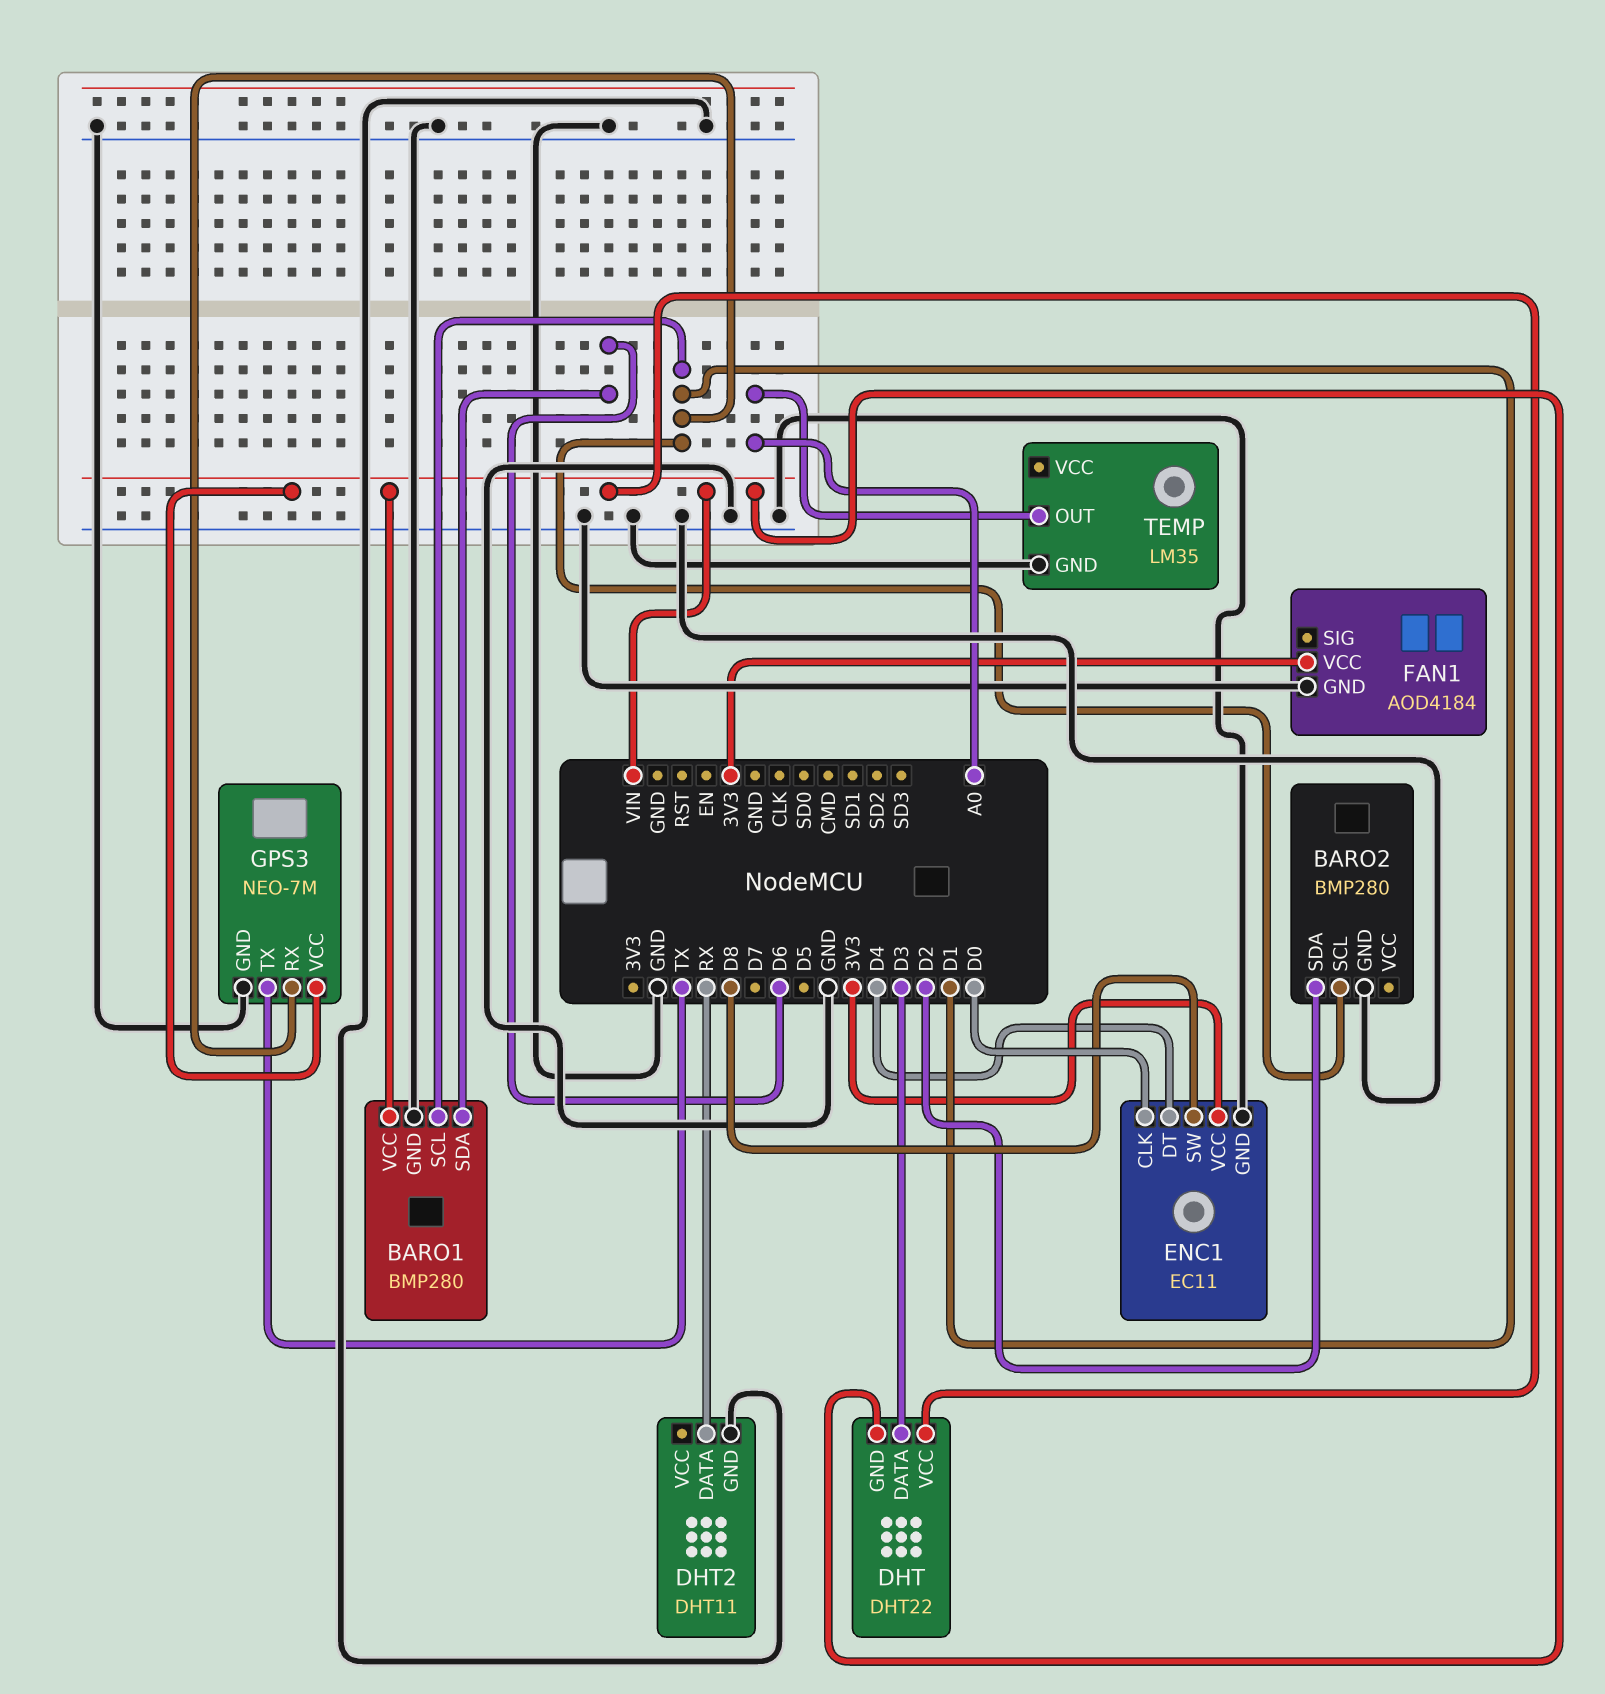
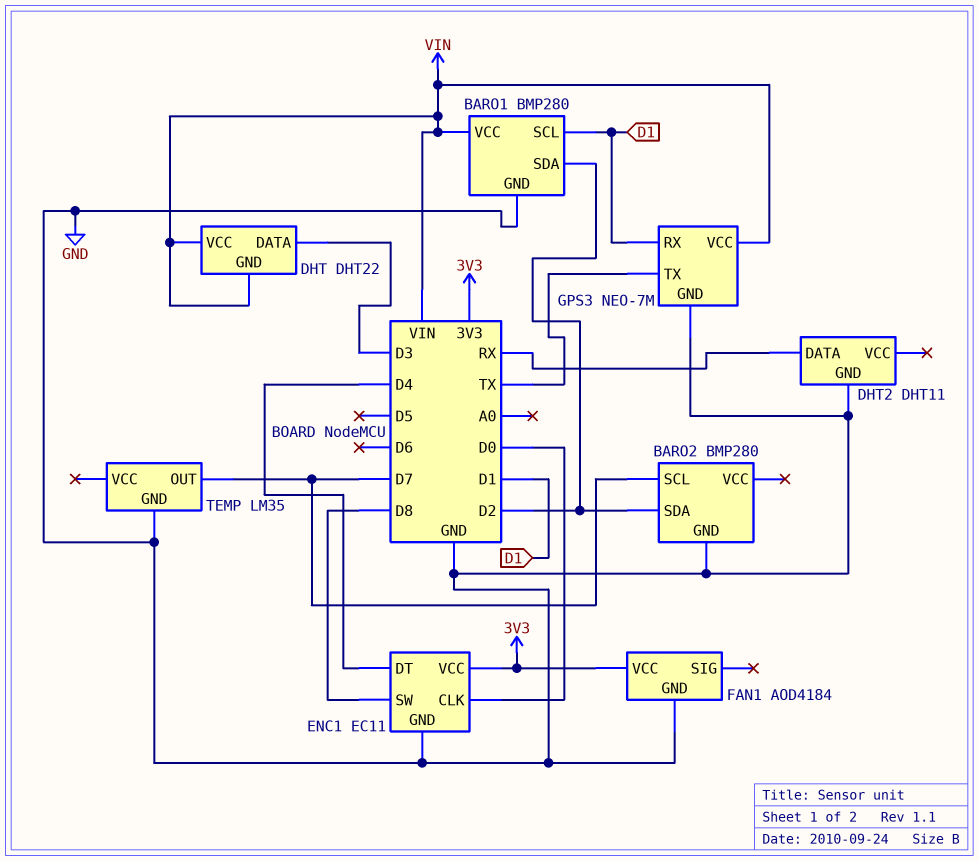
BARO1 pin SDA: D6 -> D2
BARO2 pin SCL: D1 -> D7
TEMP pin OUT: A0 -> D7

